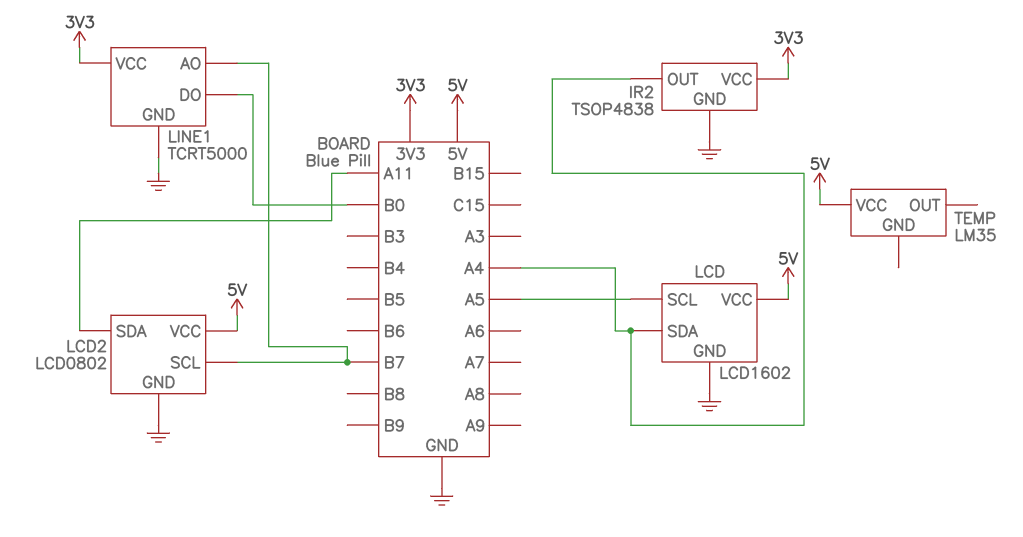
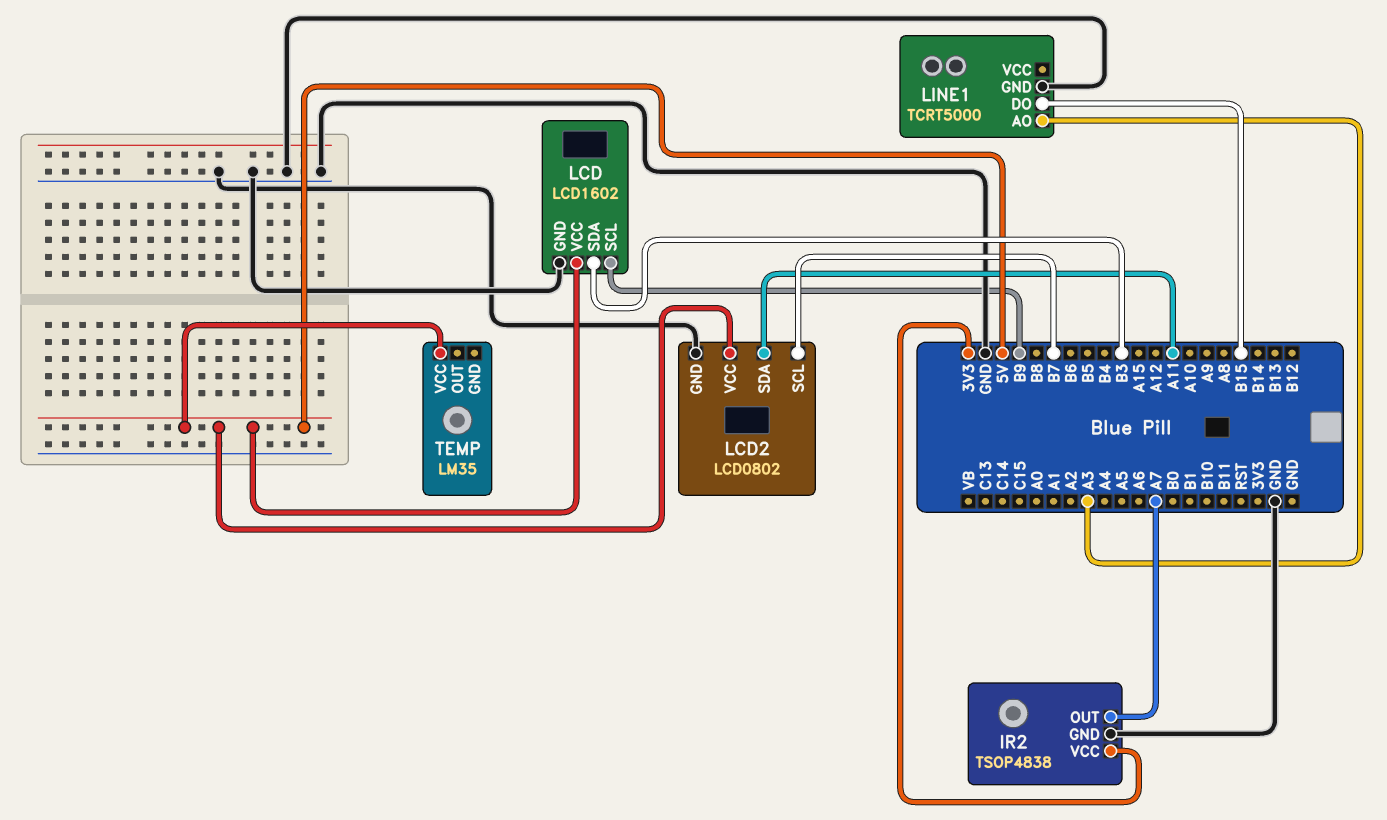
IR2 pin OUT: A4 -> A7
LCD pin SCL: A5 -> B9
LCD pin SDA: A4 -> B3
LINE1 pin AO: B7 -> A3
LINE1 pin DO: B0 -> B15
LINE1 pin VCC: 3V3 -> none

